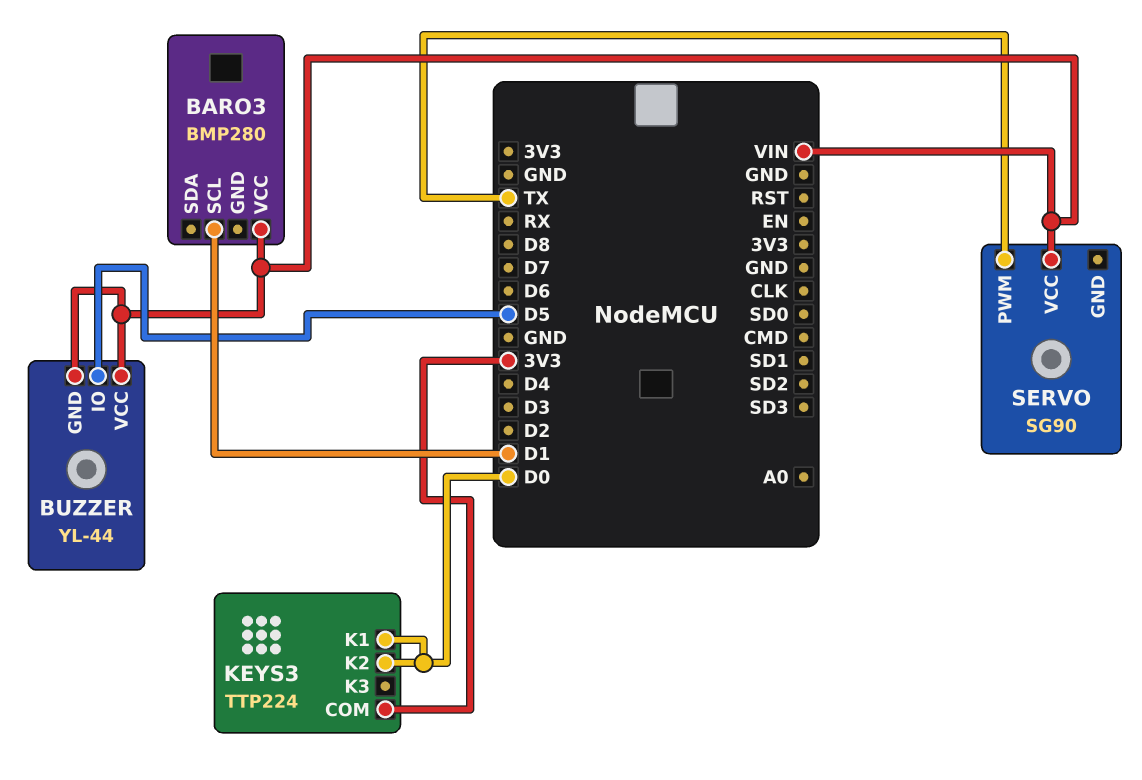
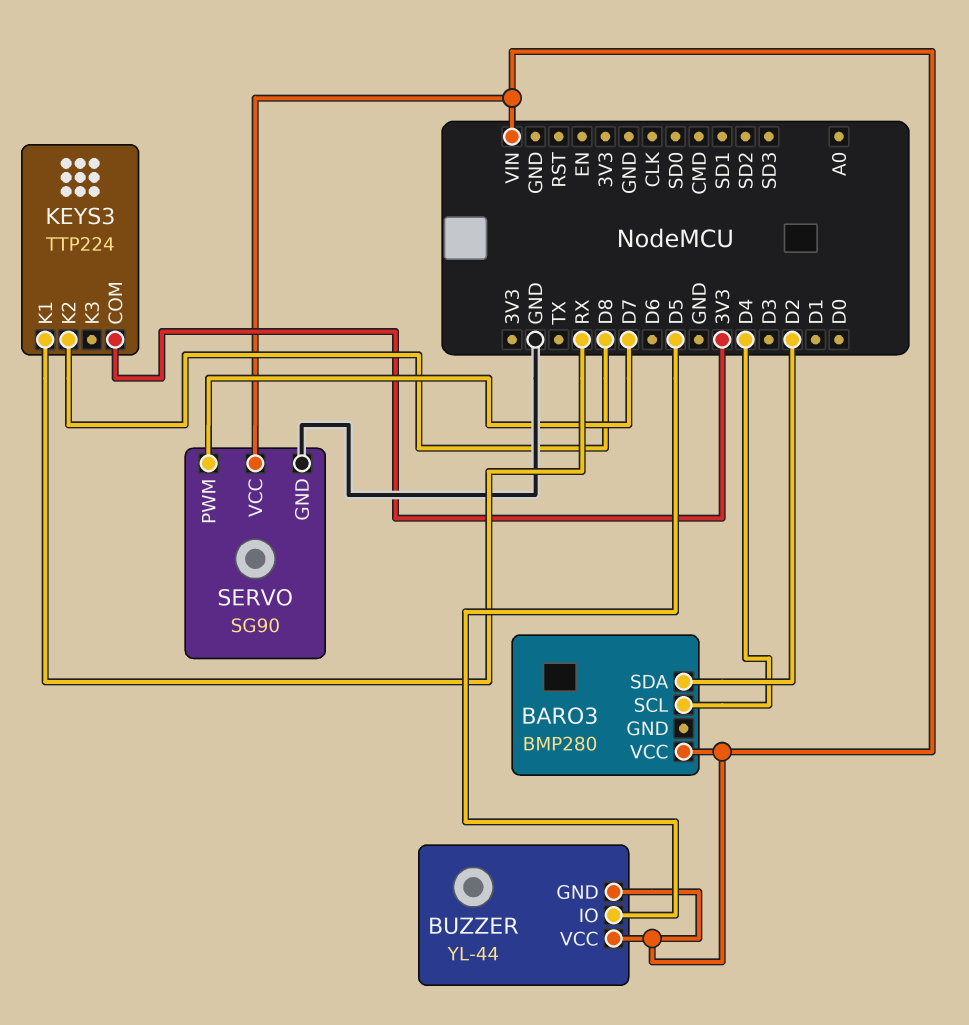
BARO3 pin SCL: D1 -> D4
BARO3 pin SDA: none -> D2
KEYS3 pin K1: D0 -> RX
KEYS3 pin K2: D0 -> D8
SERVO pin GND: none -> GND
SERVO pin PWM: TX -> D7

